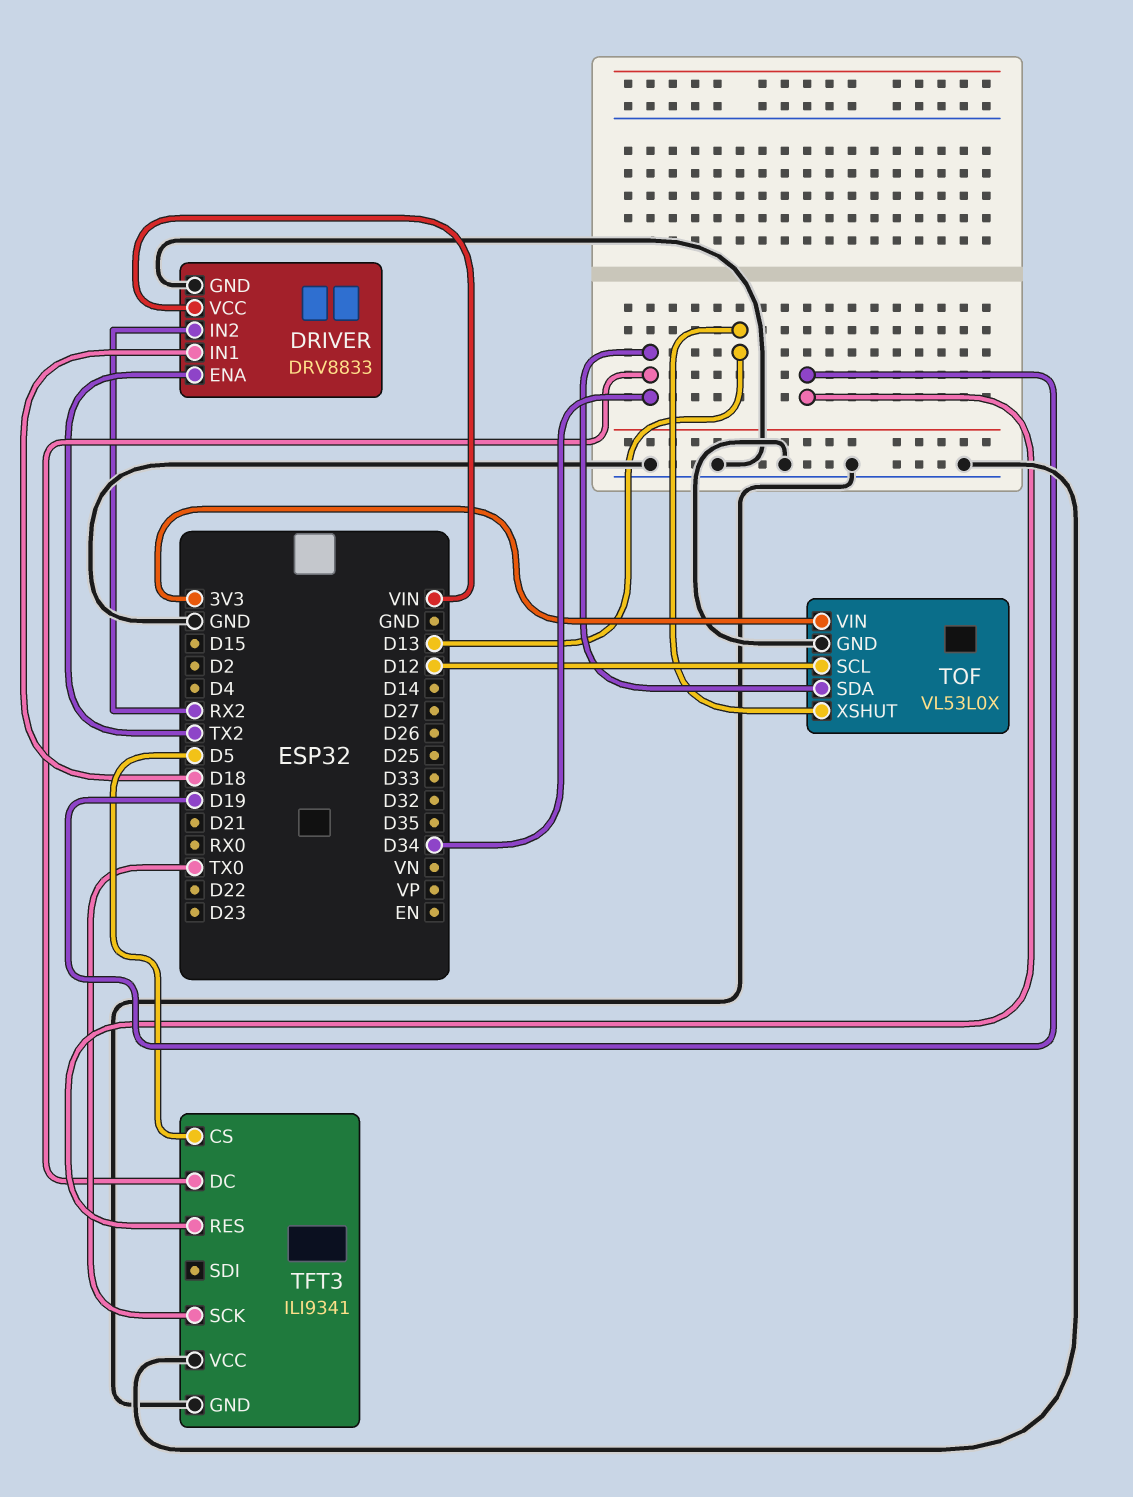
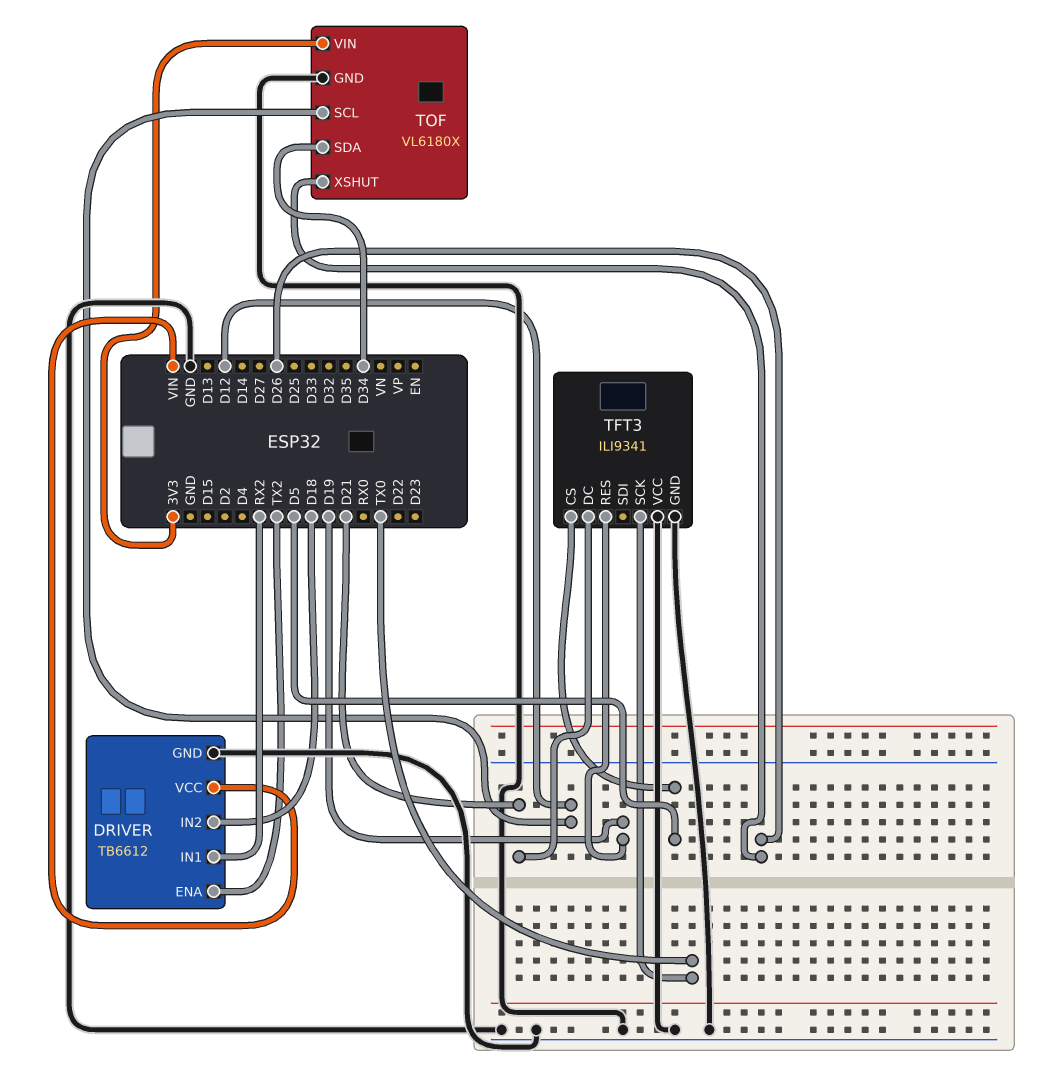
DRIVER: DRV8833 -> TB6612
DRIVER pin IN1: D18 -> RX2
DRIVER pin IN2: RX2 -> D18
TFT3 pin DC: D34 -> D21
TOF: VL53L0X -> VL6180X
TOF pin XSHUT: D13 -> D26

